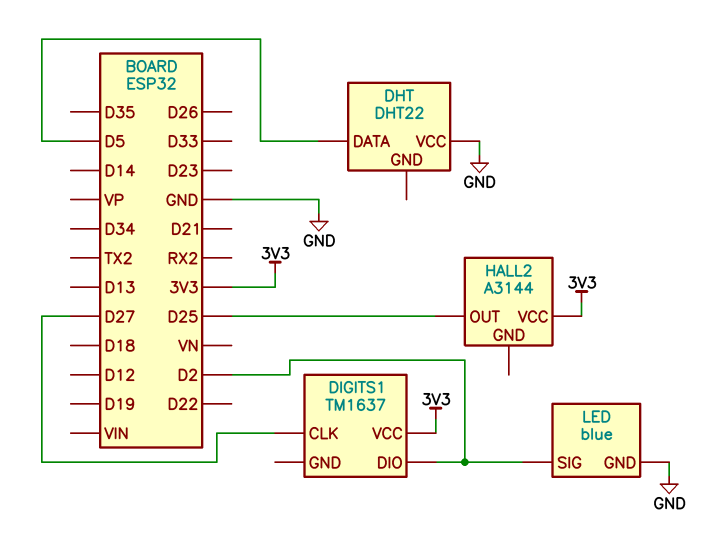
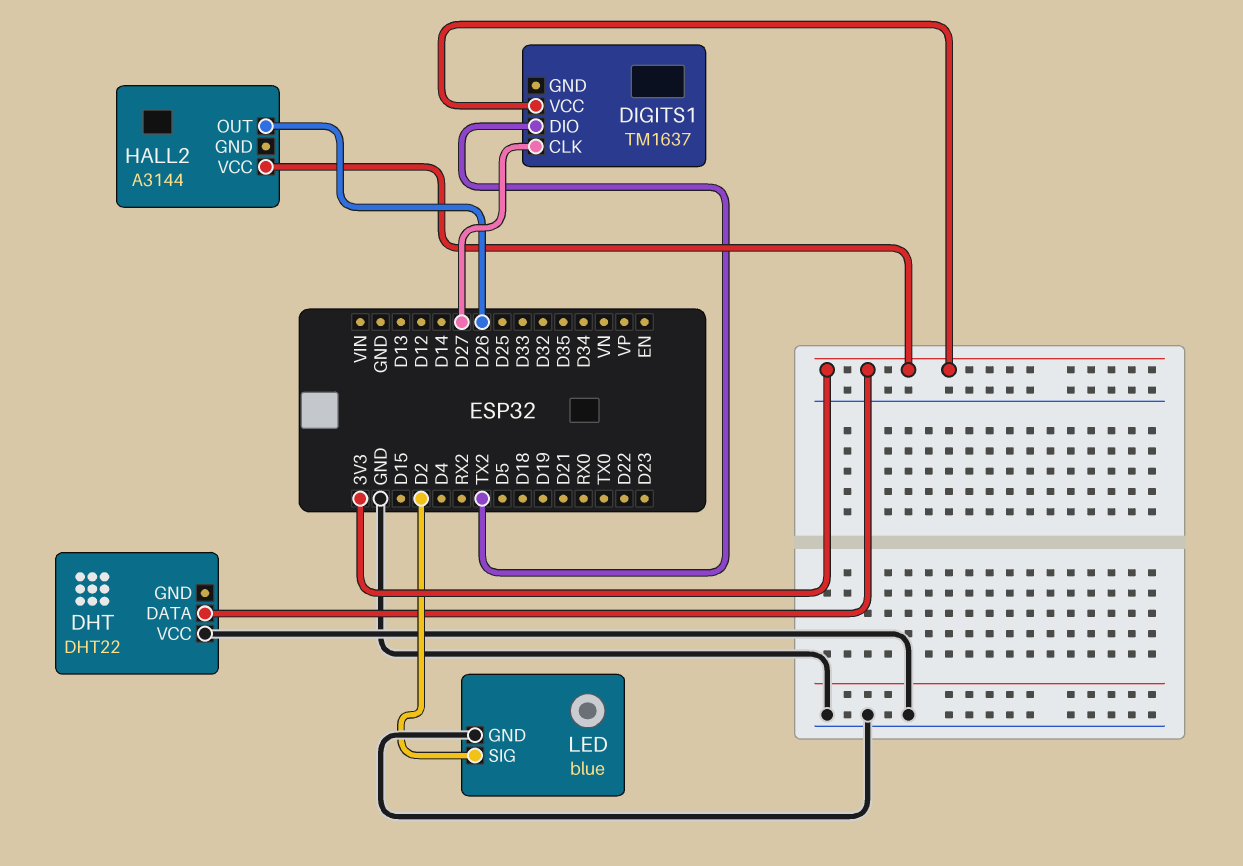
DHT pin DATA: D5 -> 3V3
DIGITS1 pin DIO: D2 -> TX2
HALL2 pin OUT: D25 -> D26

